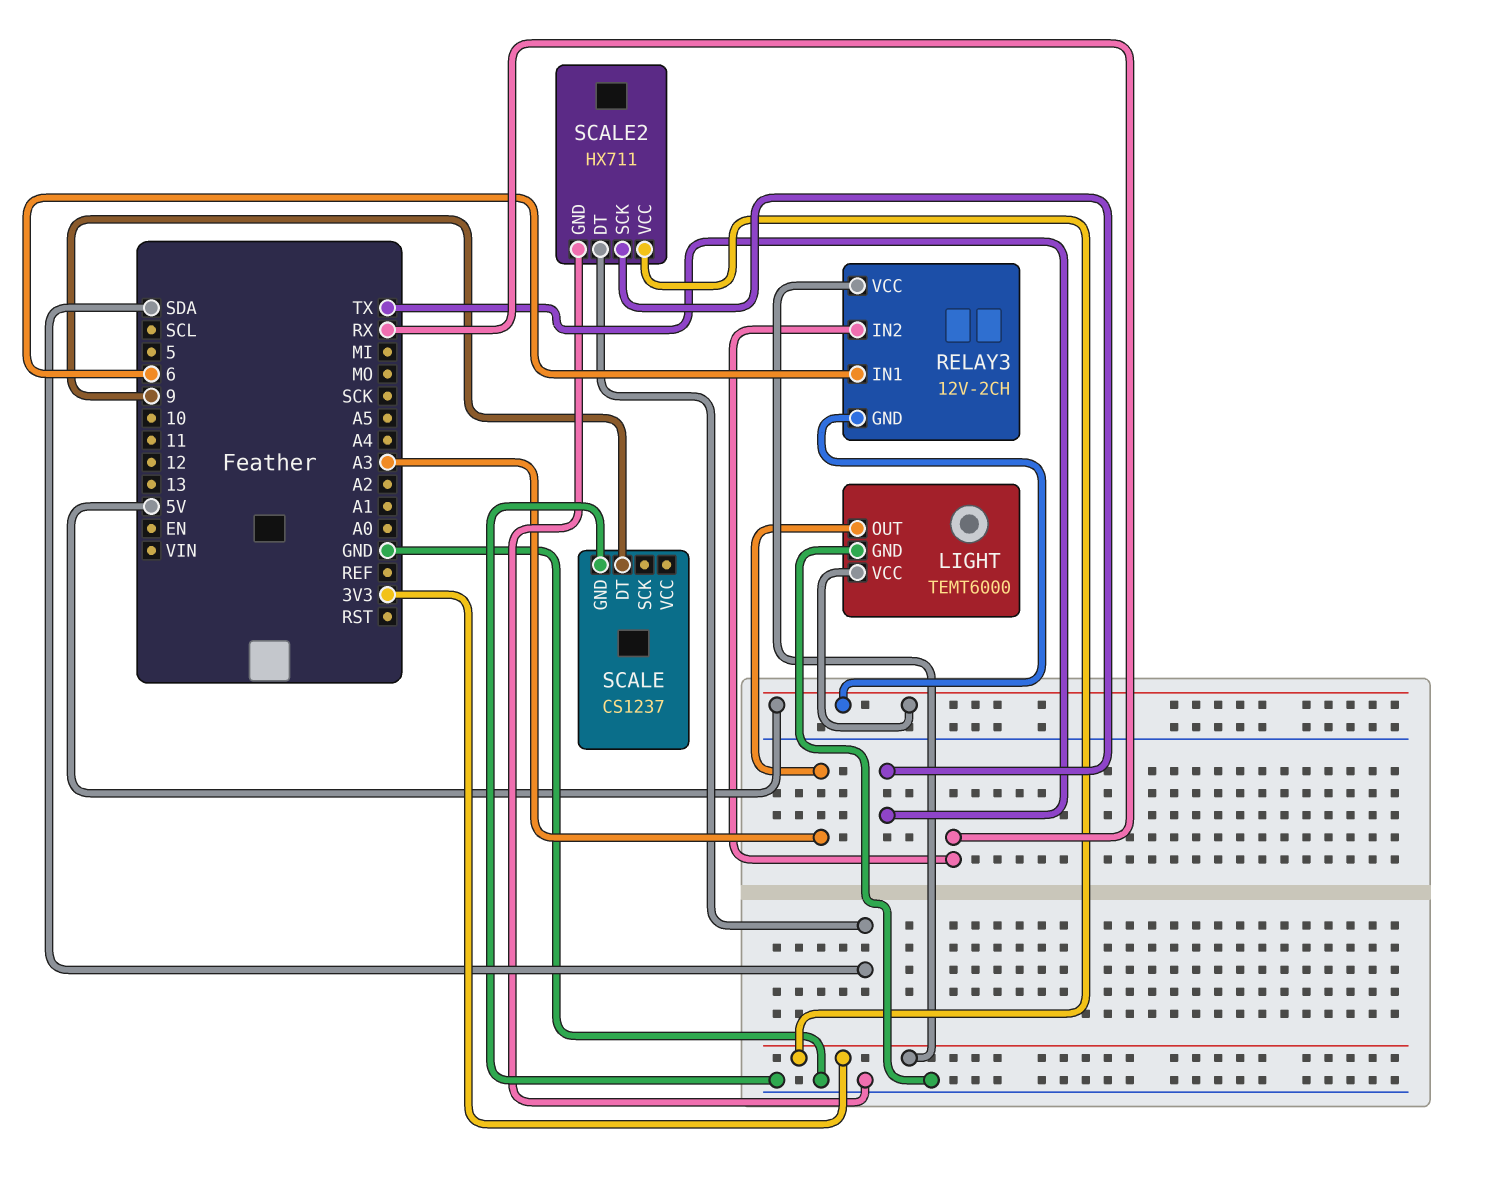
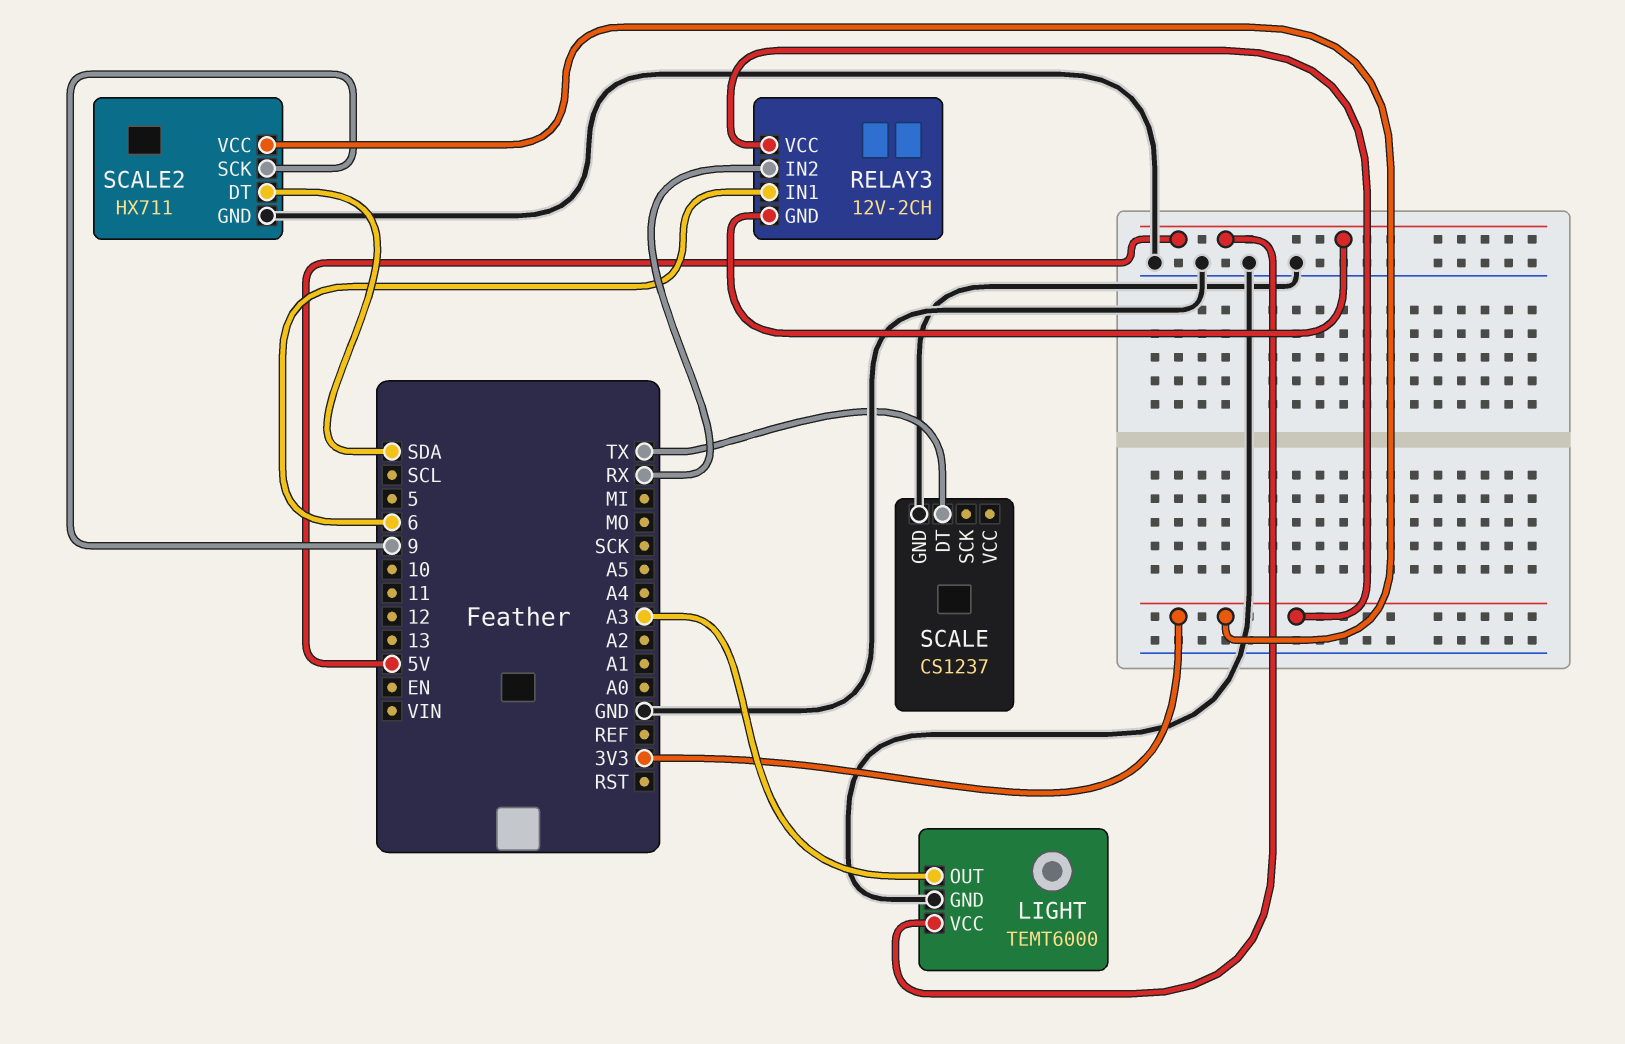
SCALE pin DT: 9 -> TX
SCALE2 pin SCK: TX -> 9

